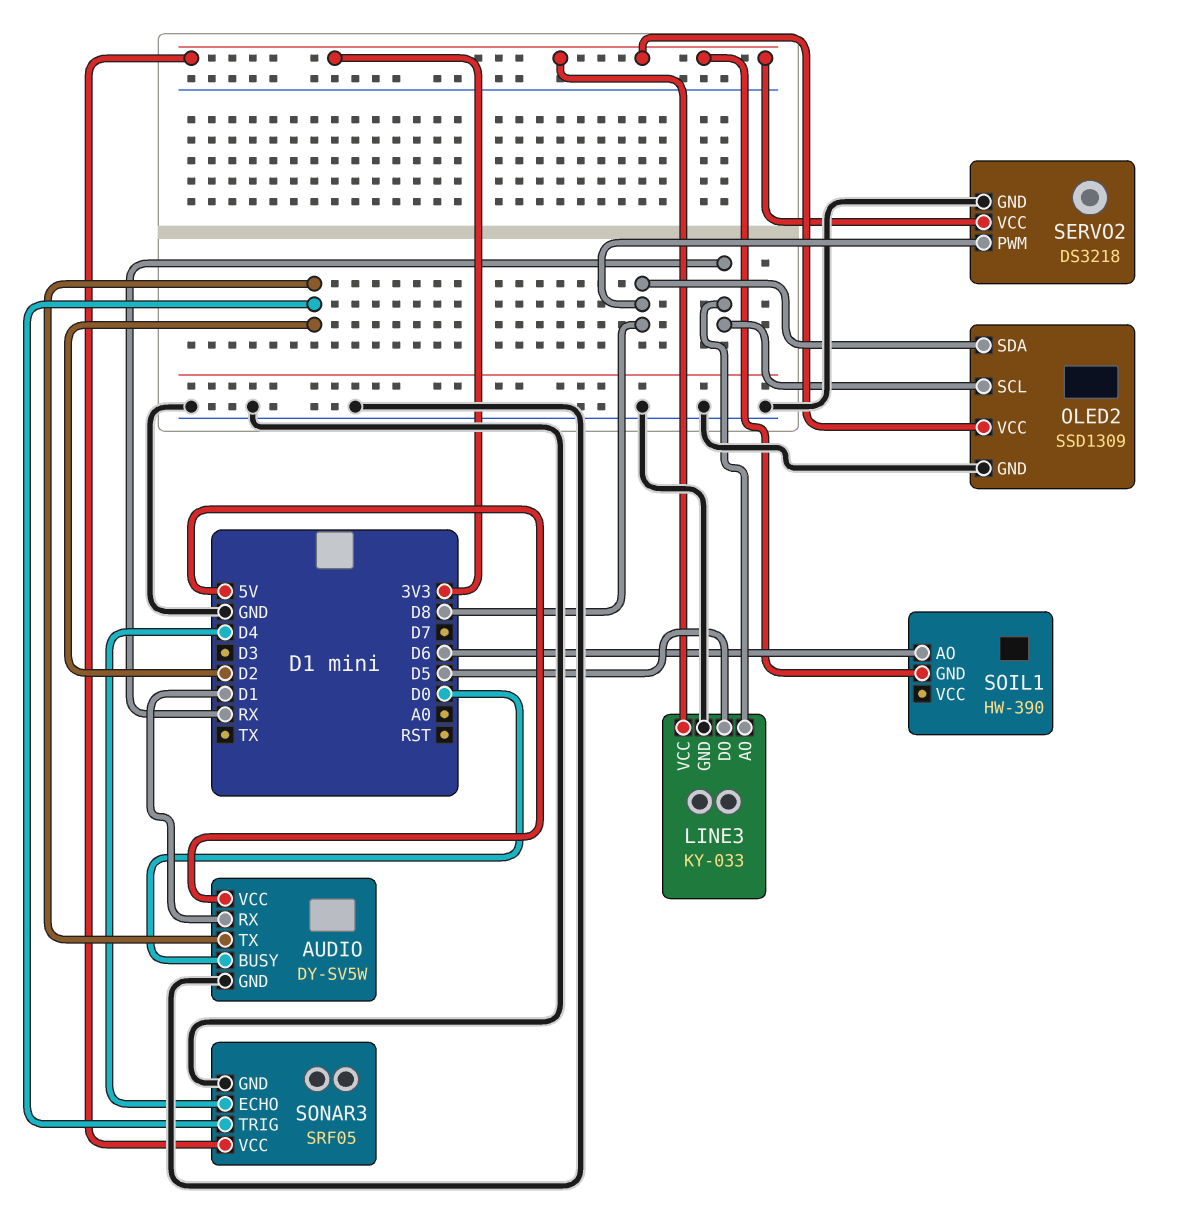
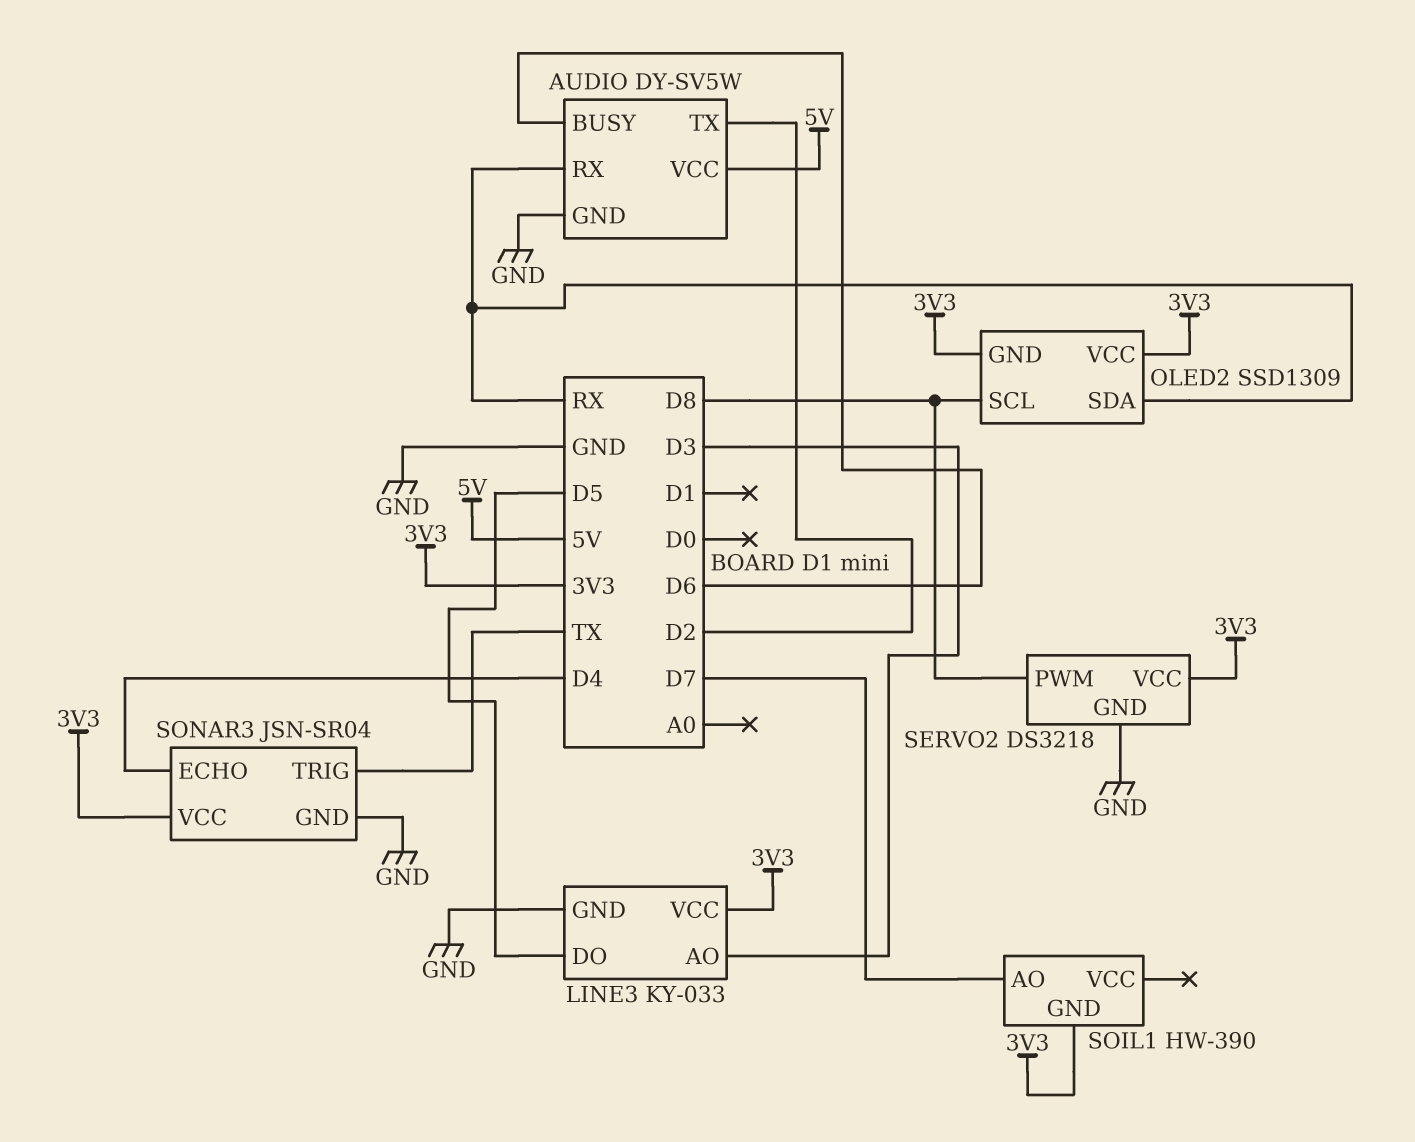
AUDIO pin BUSY: D0 -> D6
AUDIO pin RX: D1 -> RX
LINE3 pin AO: RX -> D3
OLED2 pin GND: GND -> 3V3
OLED2 pin SCL: RX -> D8
OLED2 pin SDA: D8 -> RX
SOIL1 pin AO: D6 -> D7
SONAR3: SRF05 -> JSN-SR04
SONAR3 pin TRIG: D2 -> TX

